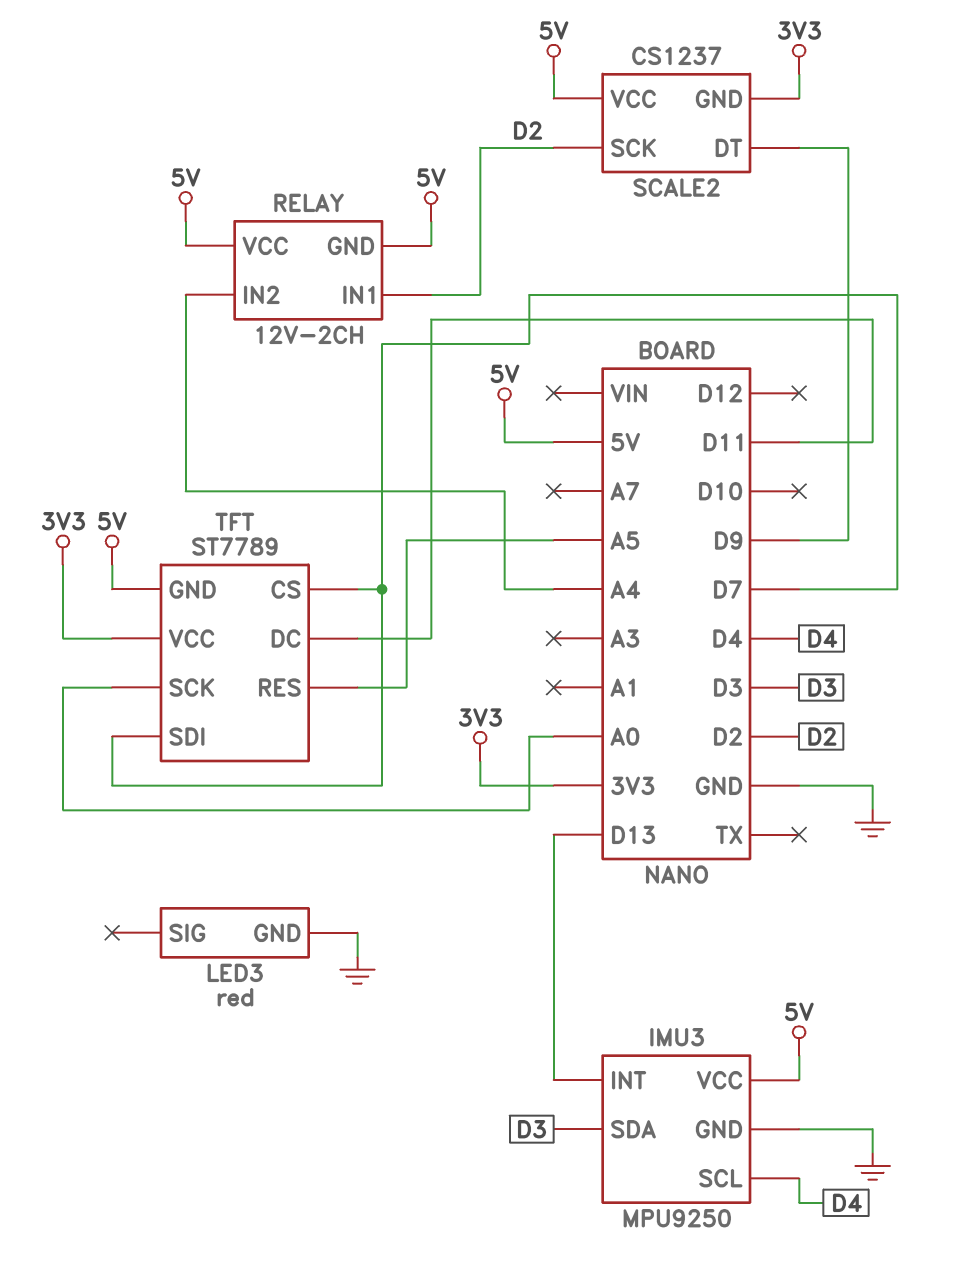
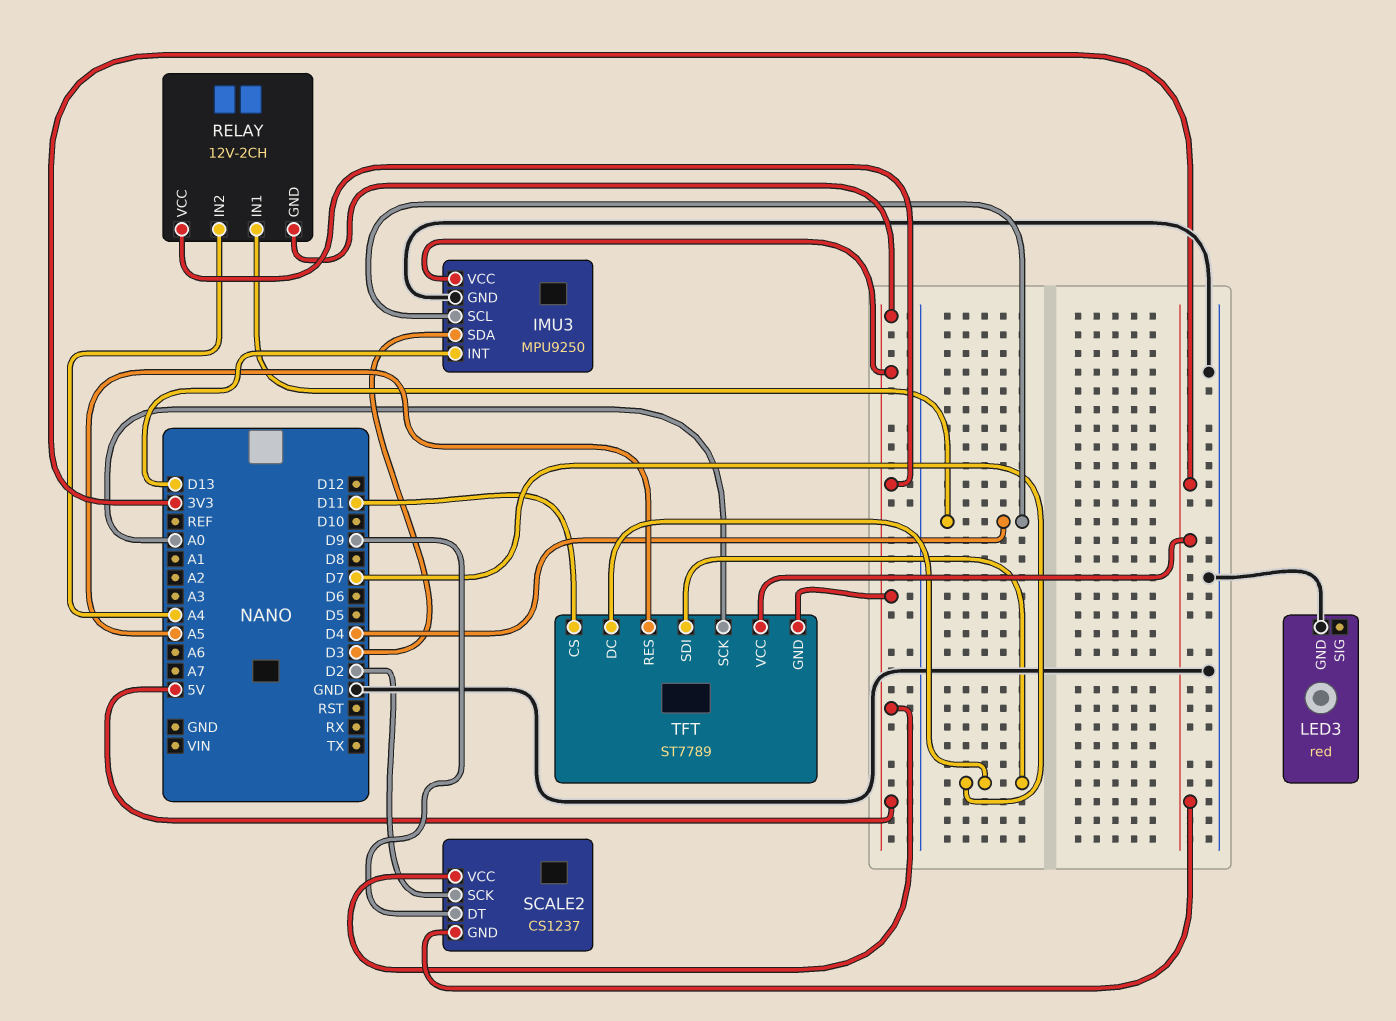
RELAY pin IN1: D2 -> D4
TFT pin CS: D7 -> D11
TFT pin DC: D11 -> D7

